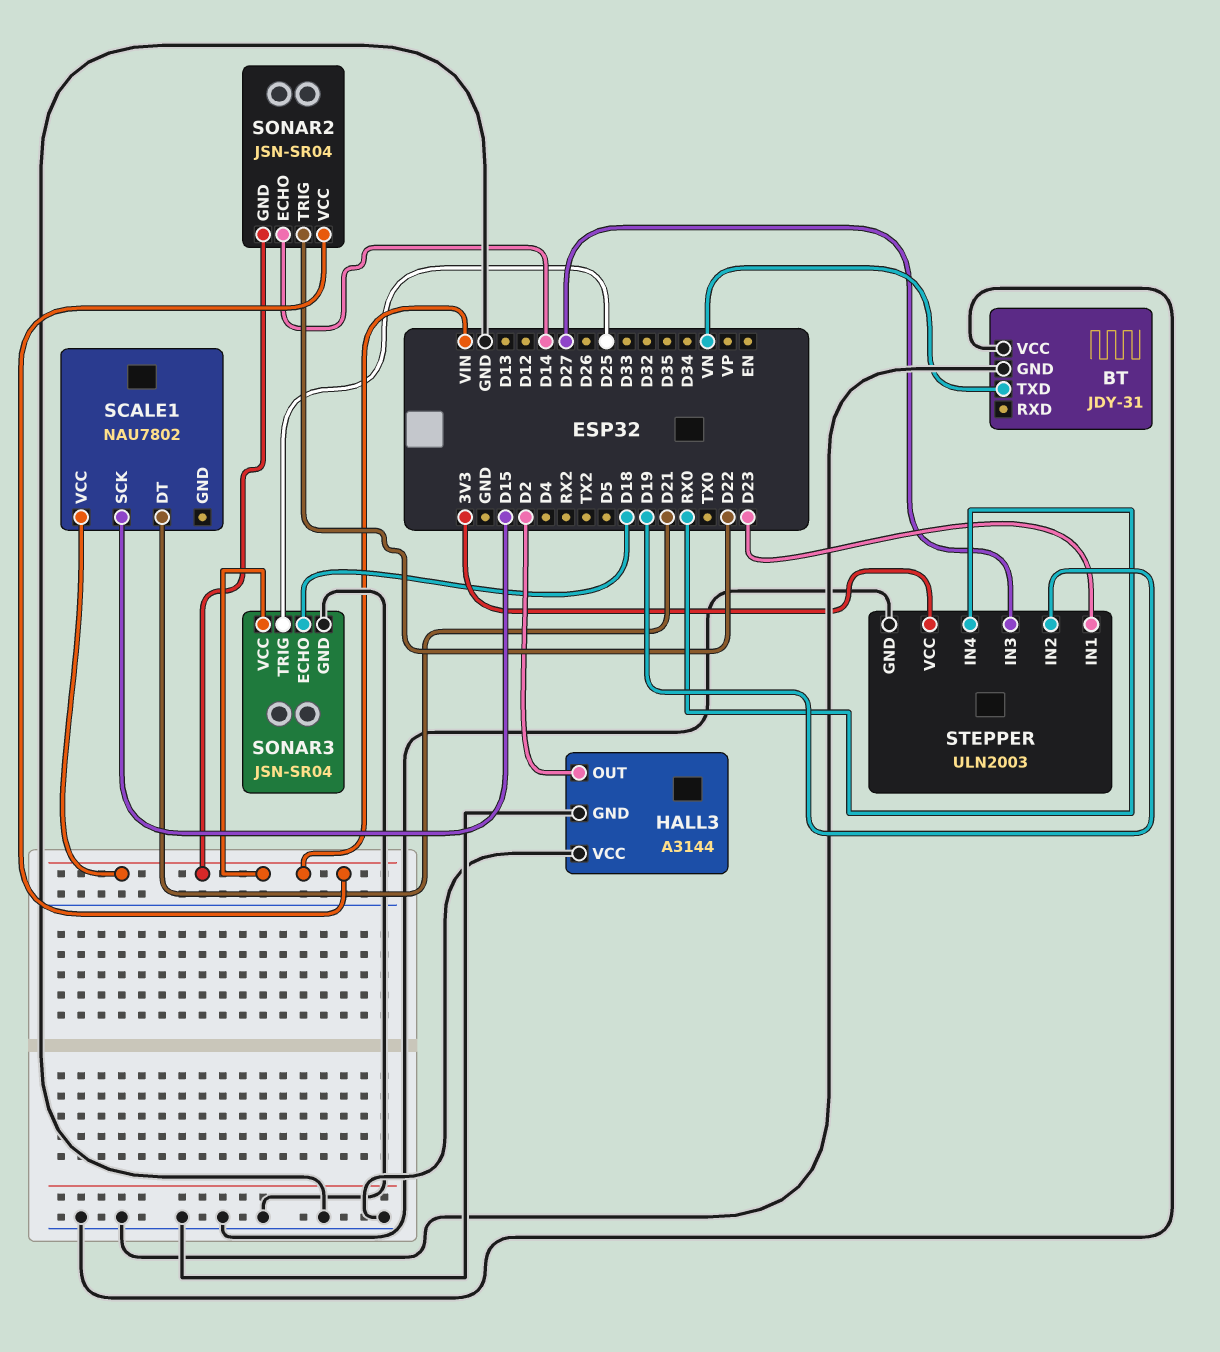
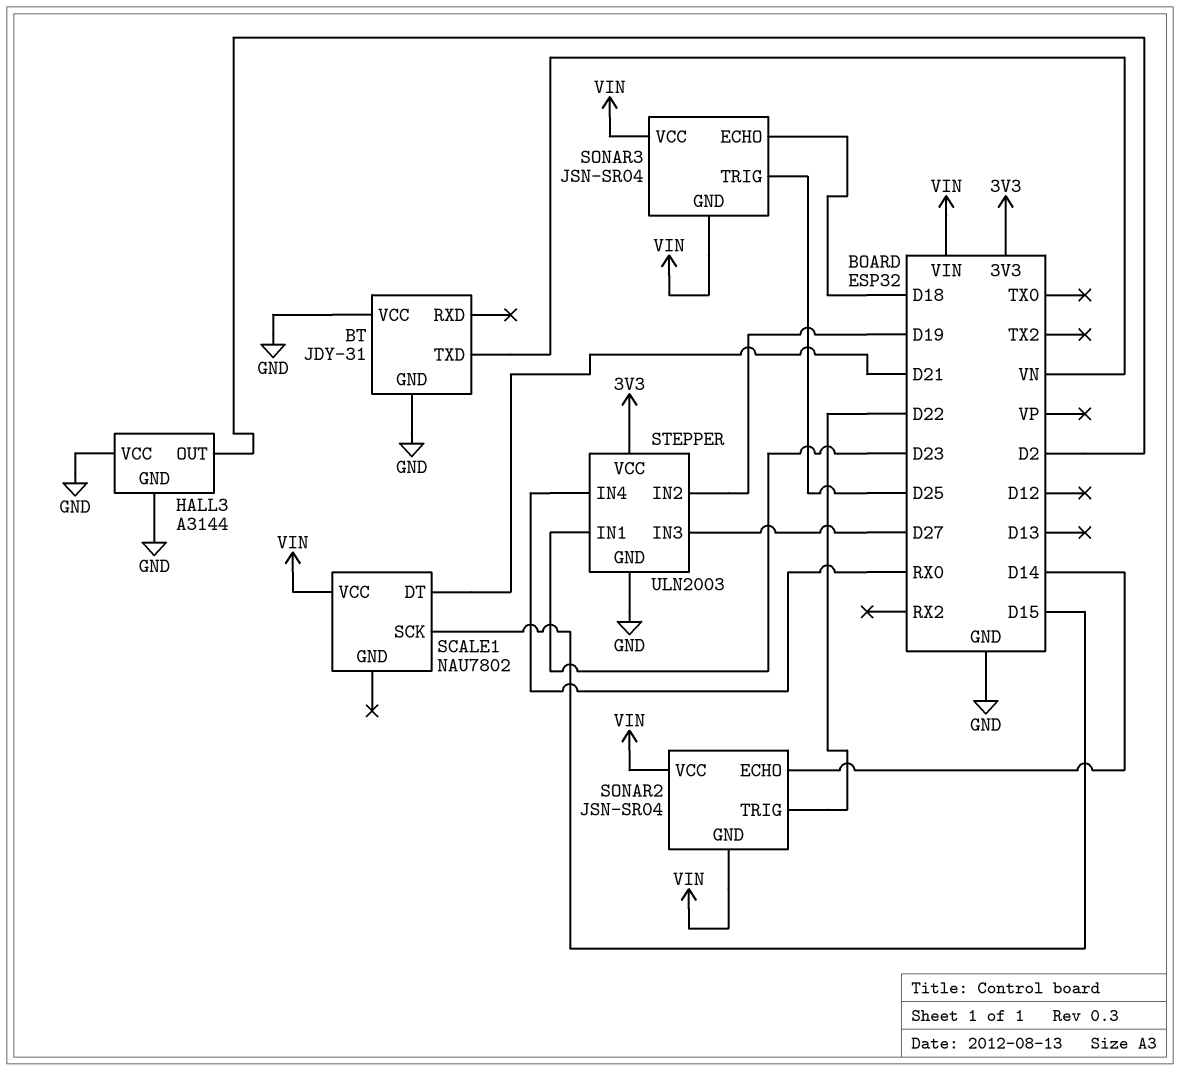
SONAR3 pin GND: GND -> VIN

